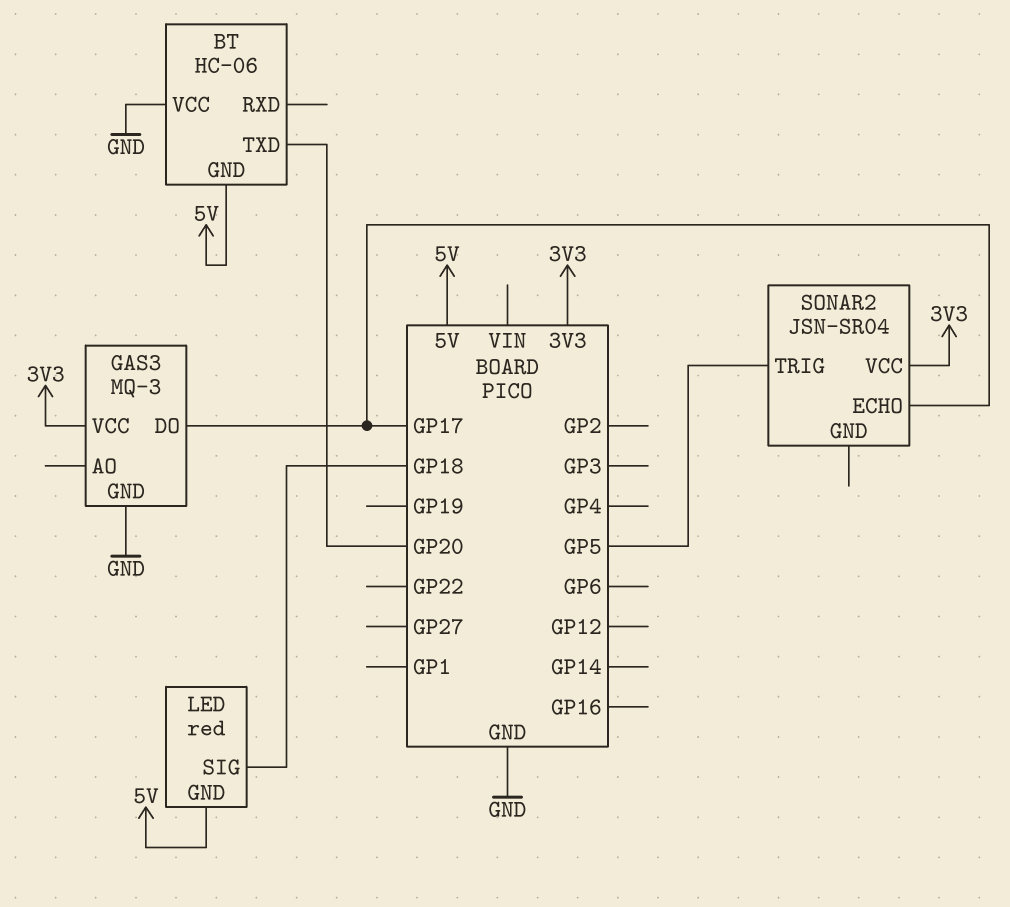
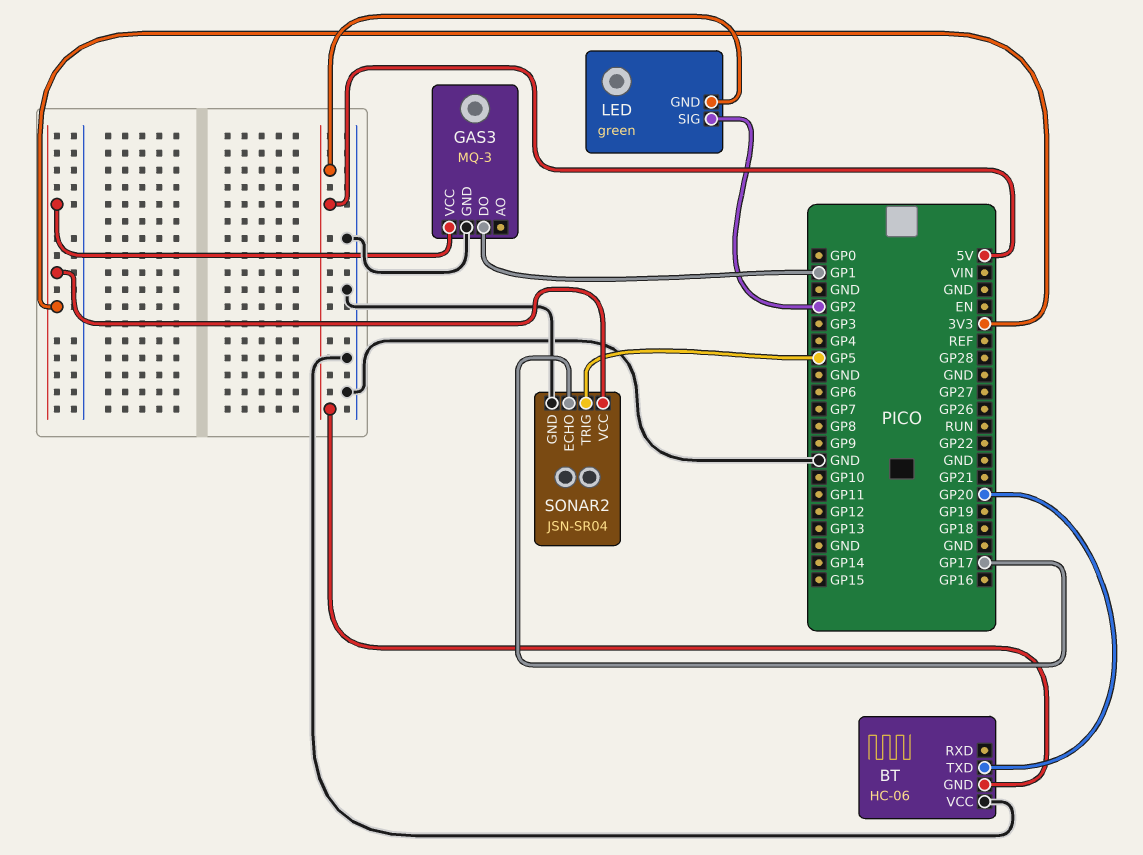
GAS3 pin DO: GP17 -> GP1
LED: red -> green
LED pin SIG: GP18 -> GP2
SONAR2 pin GND: none -> GND

